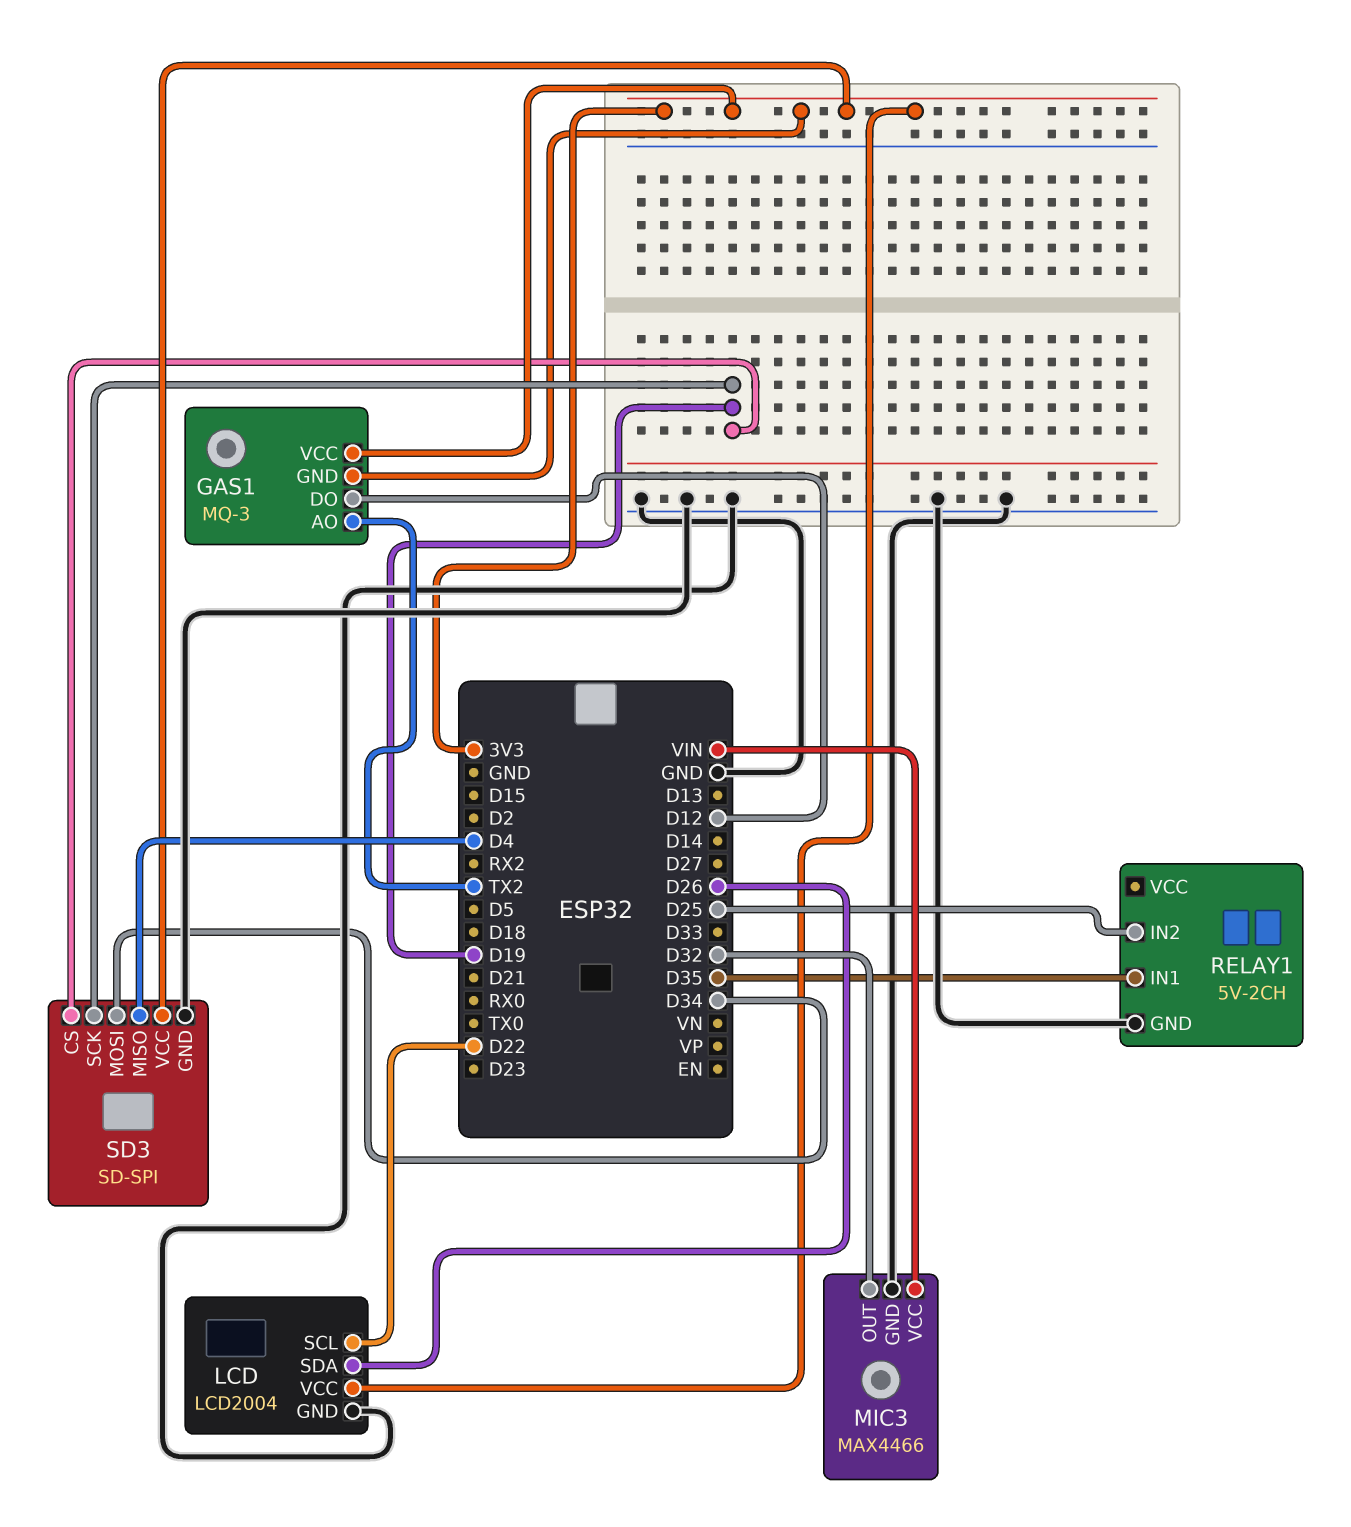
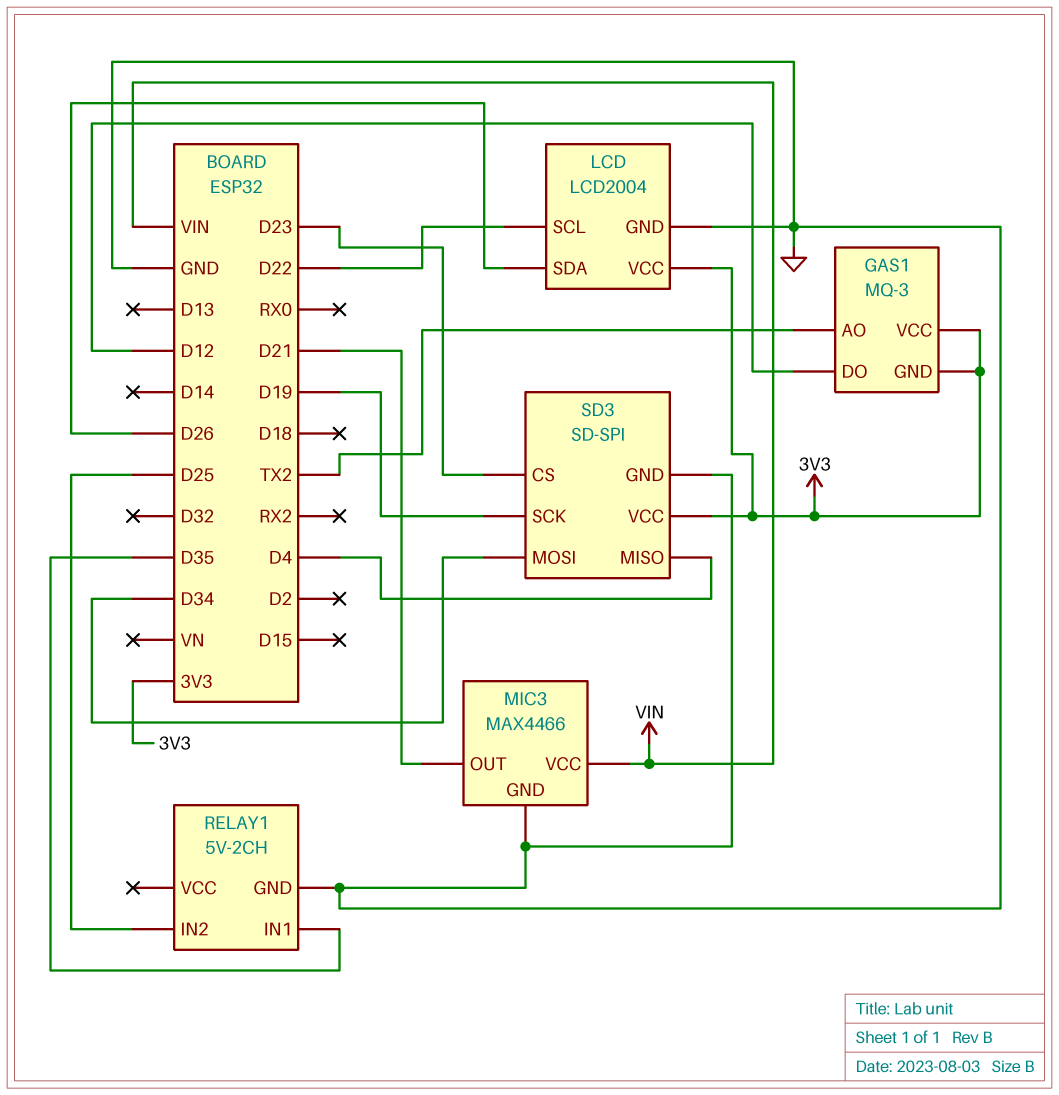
MIC3 pin OUT: D32 -> D21
SD3 pin CS: D19 -> D23

